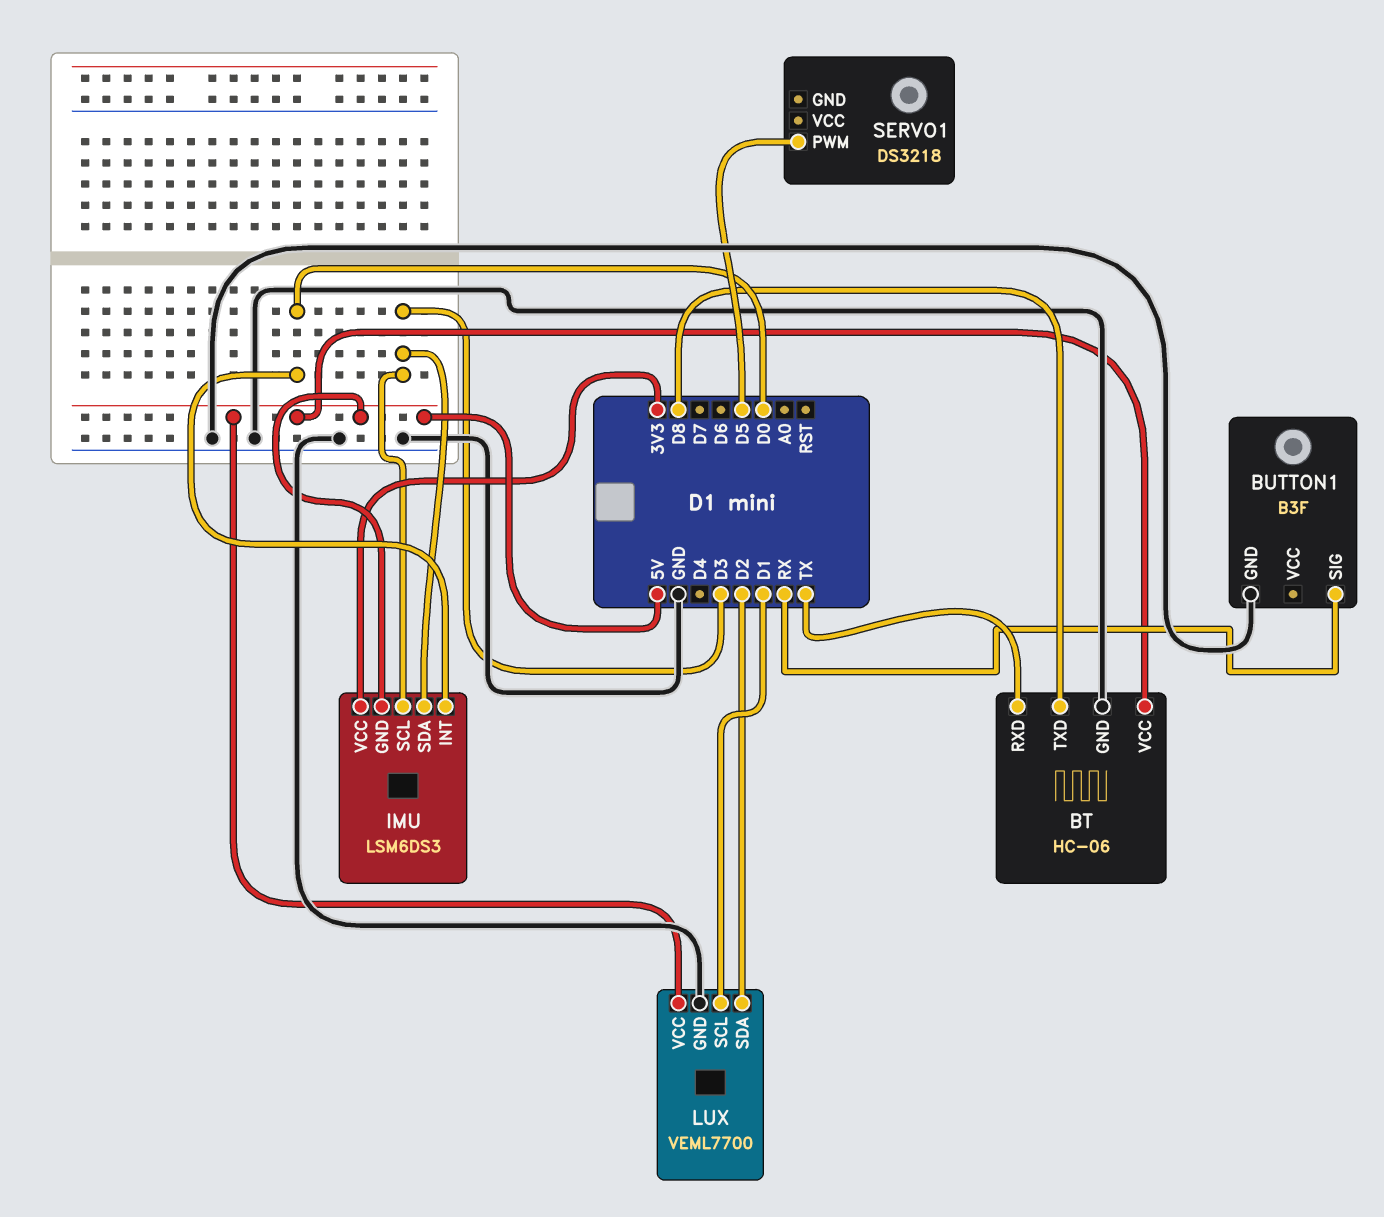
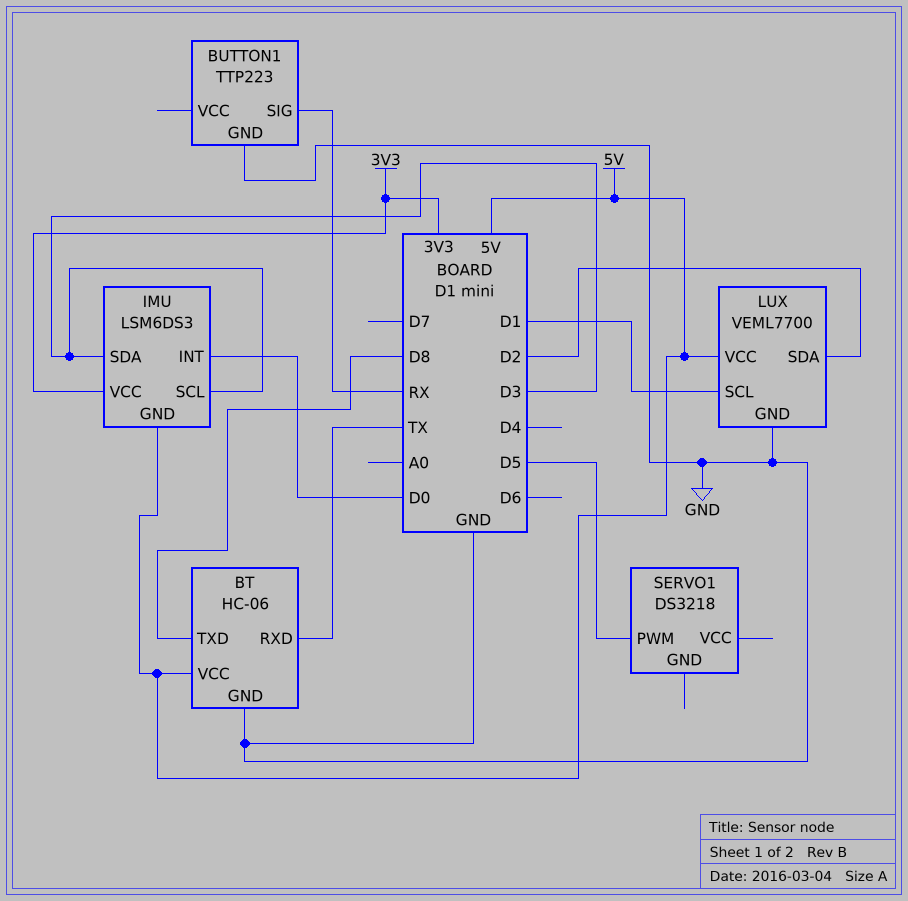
BUTTON1: B3F -> TTP223

